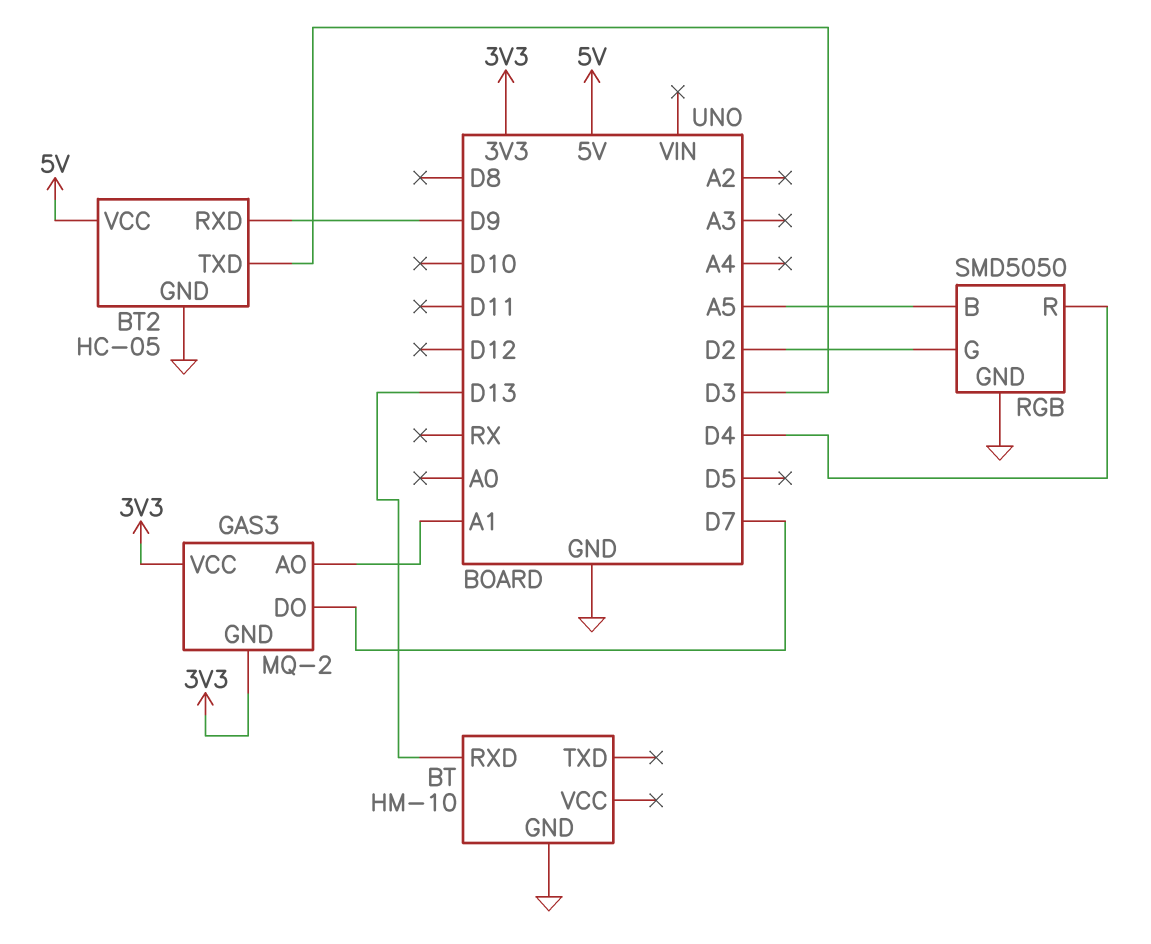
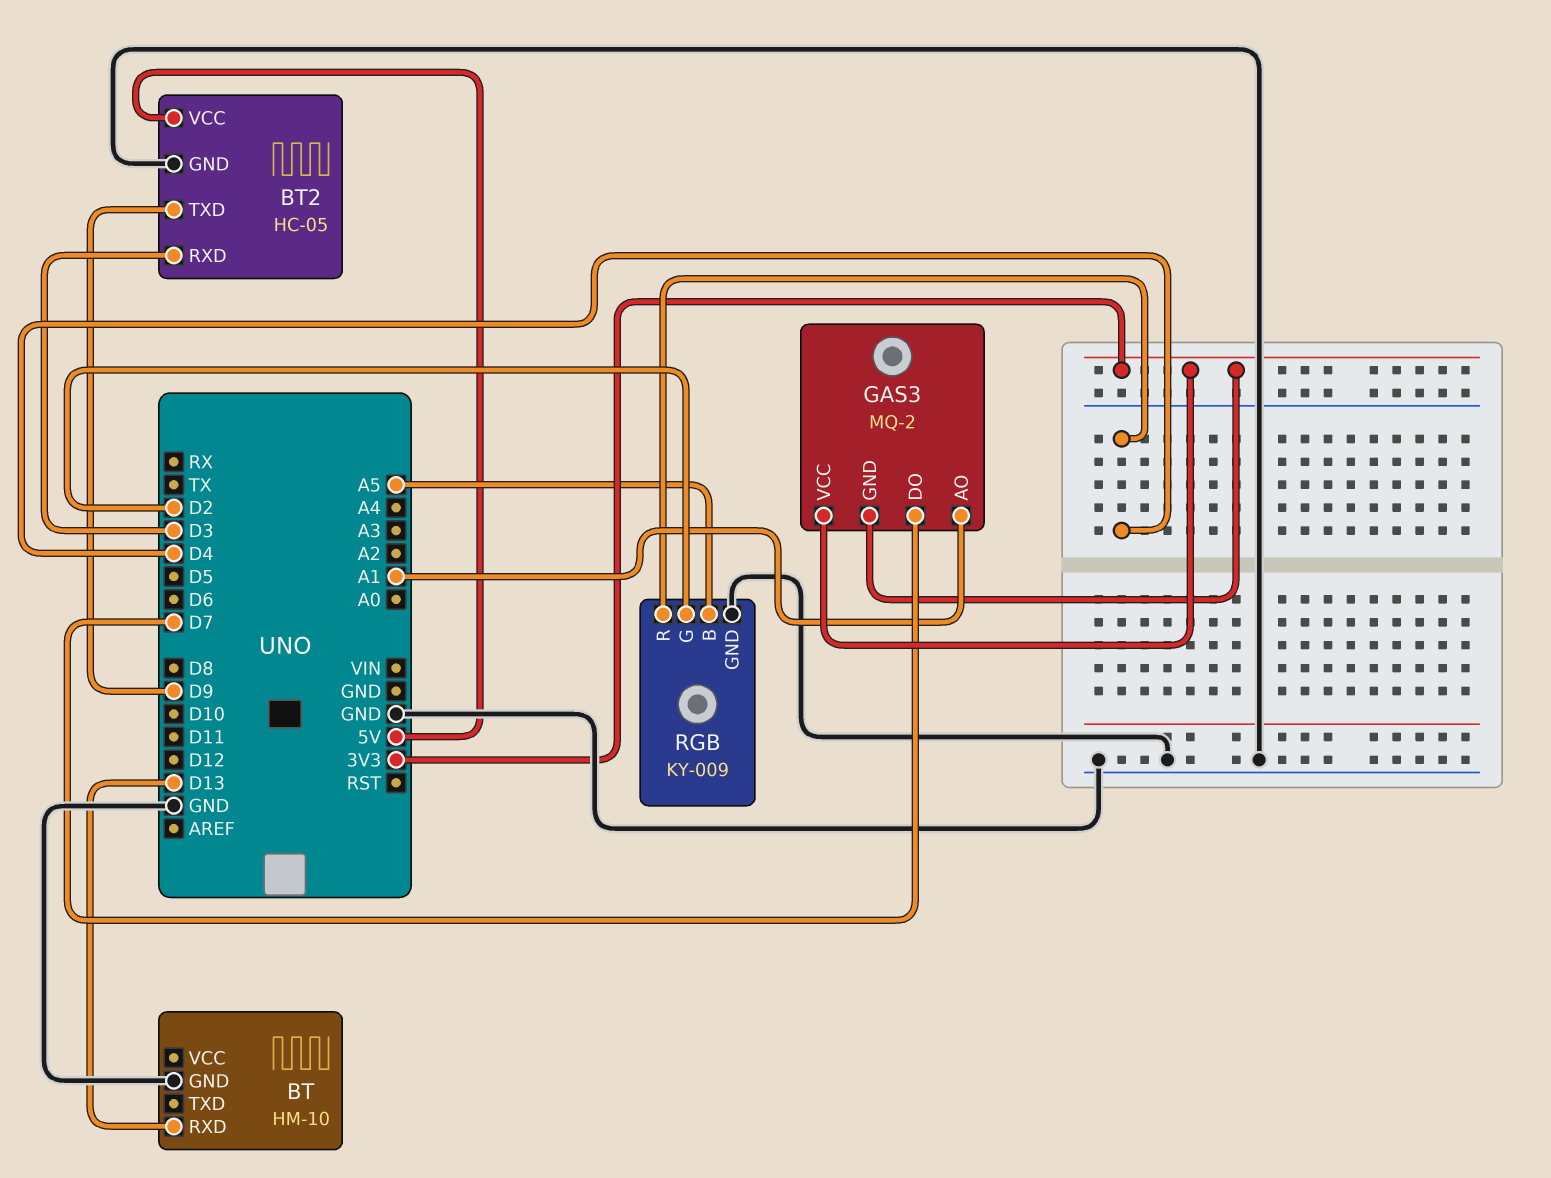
BT2 pin RXD: D9 -> D3
BT2 pin TXD: D3 -> D9
RGB: SMD5050 -> KY-009

